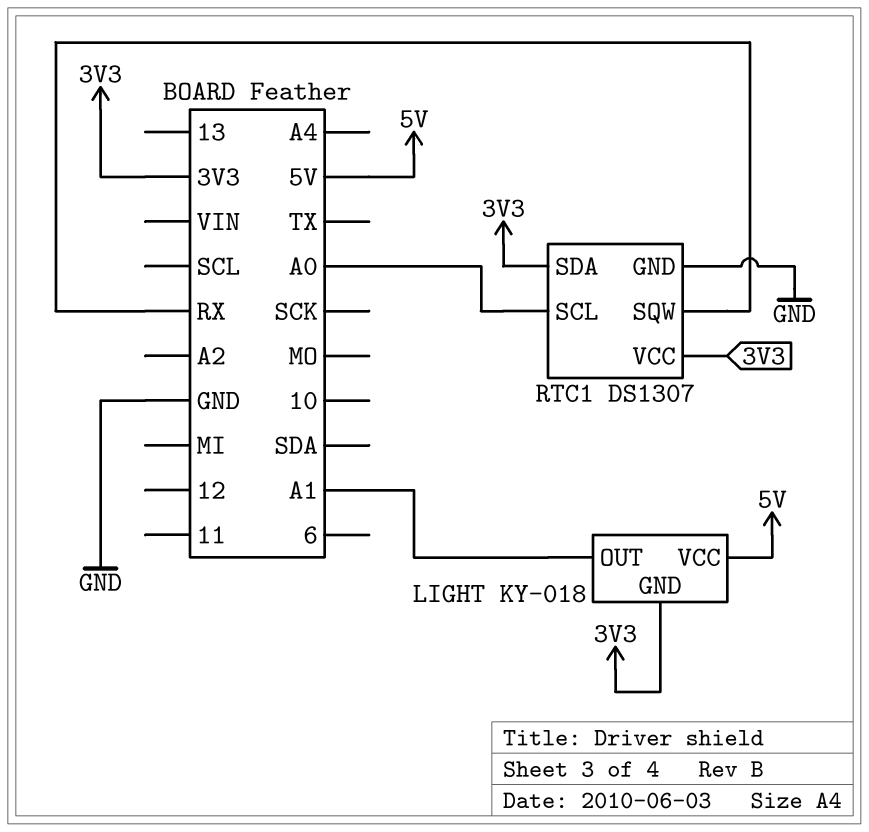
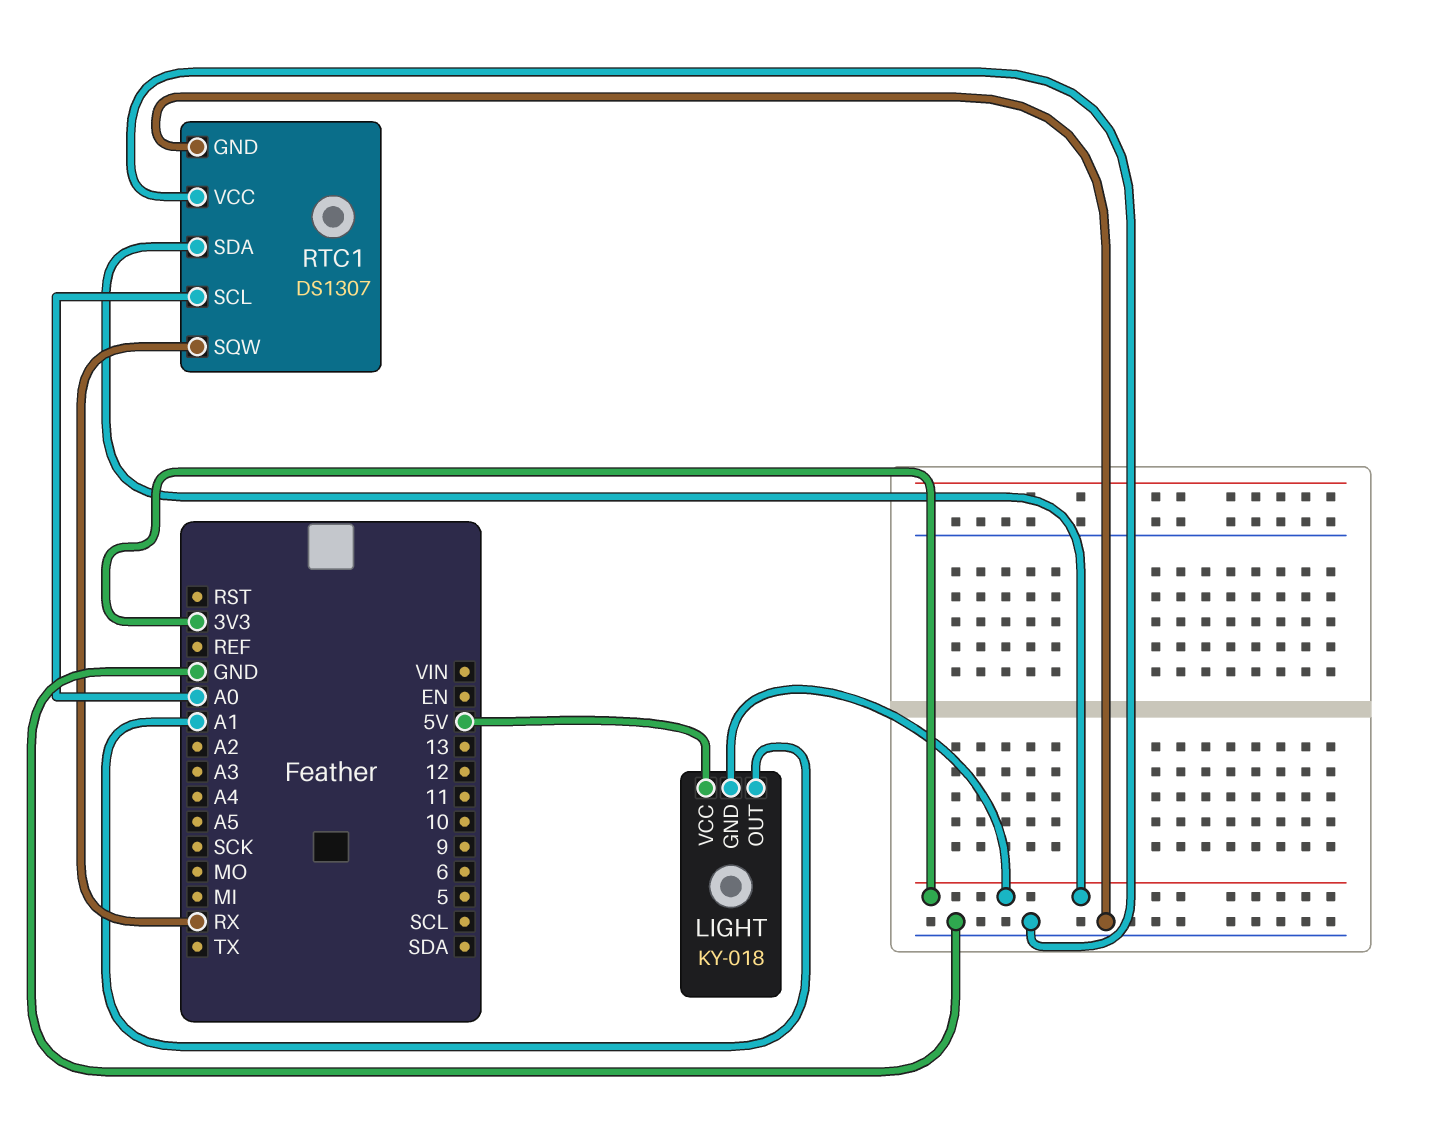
RTC1 pin VCC: 3V3 -> GND

